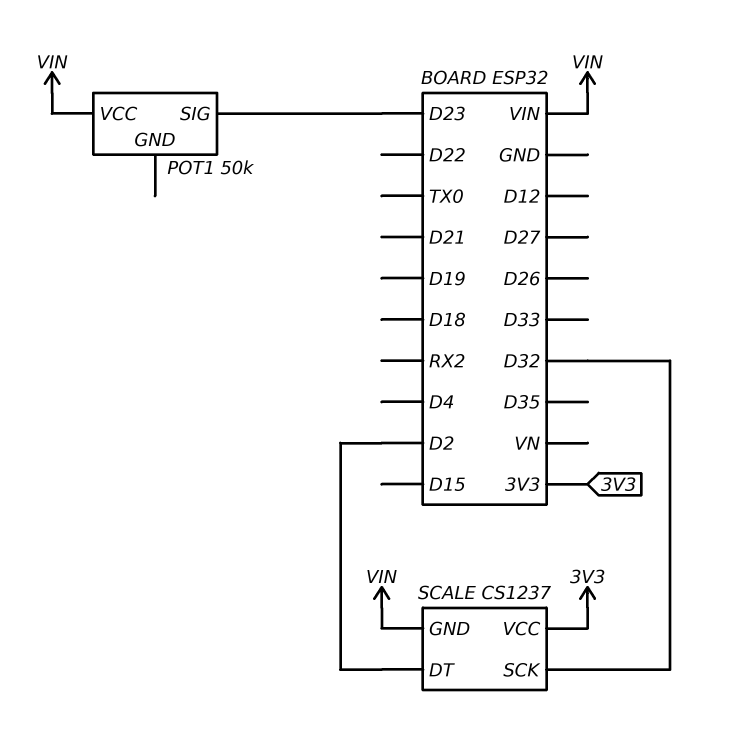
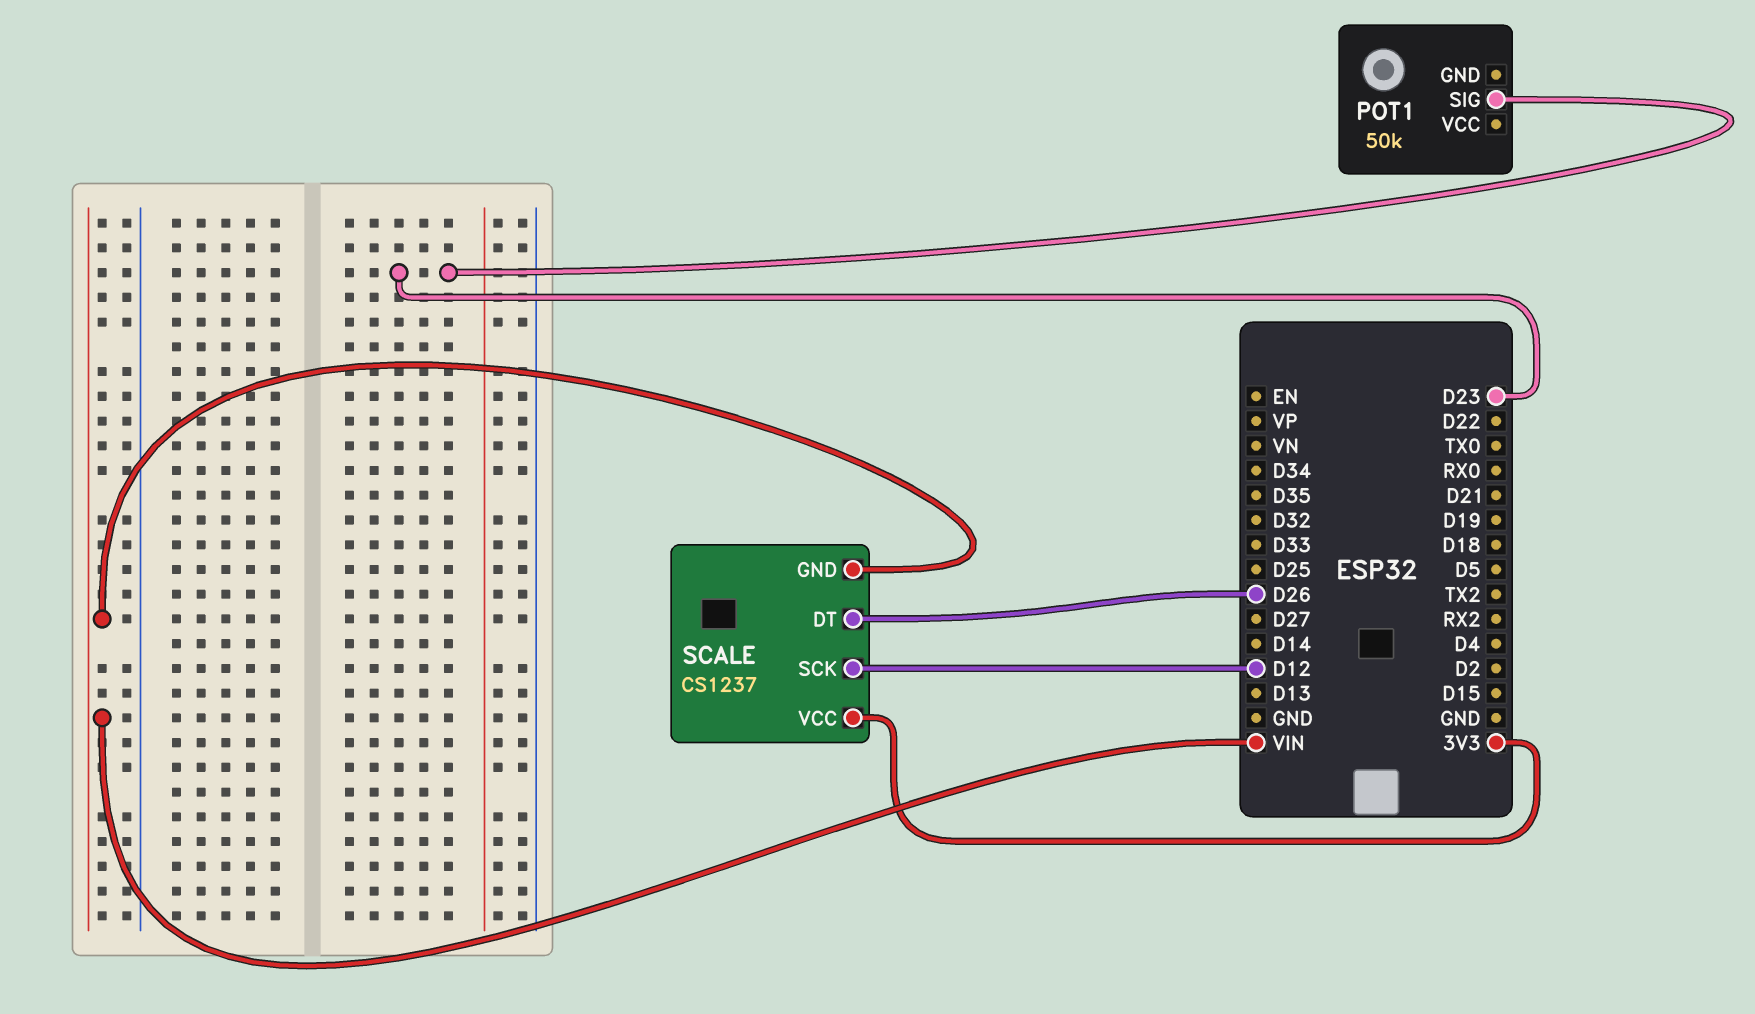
POT1 pin VCC: VIN -> none
SCALE pin DT: D2 -> D26
SCALE pin SCK: D32 -> D12

